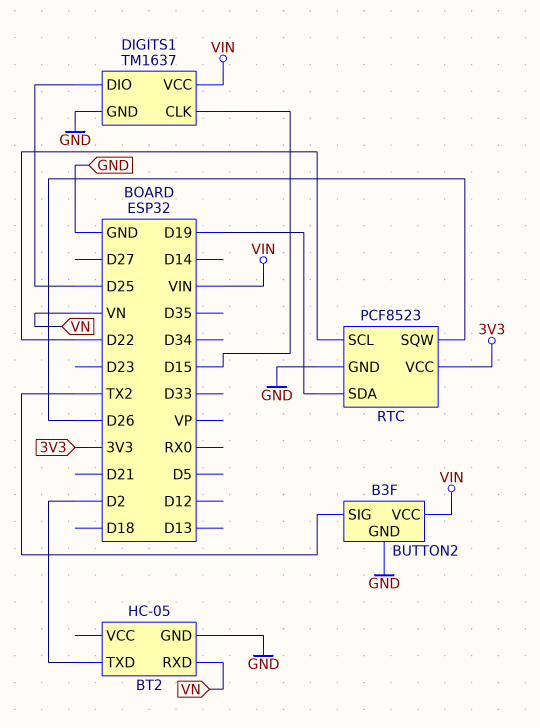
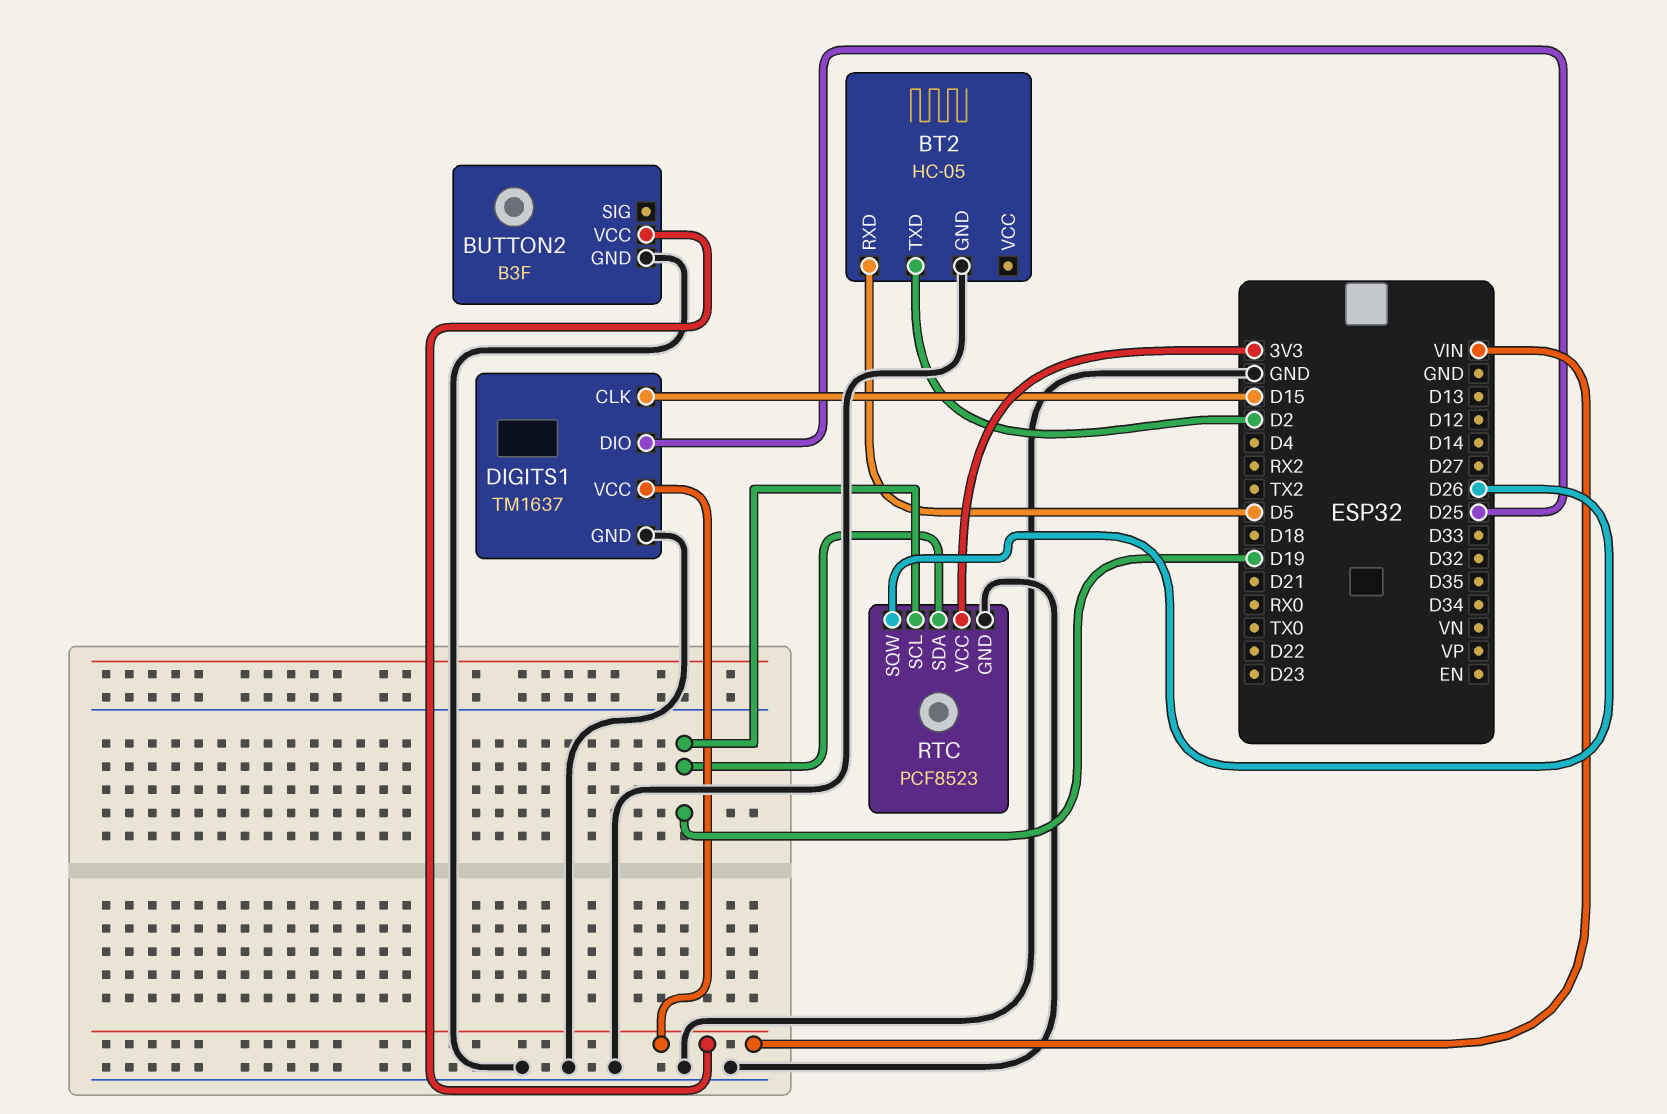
BT2 pin RXD: VN -> D5
BUTTON2 pin SIG: TX2 -> none
RTC pin SCL: D22 -> D19

